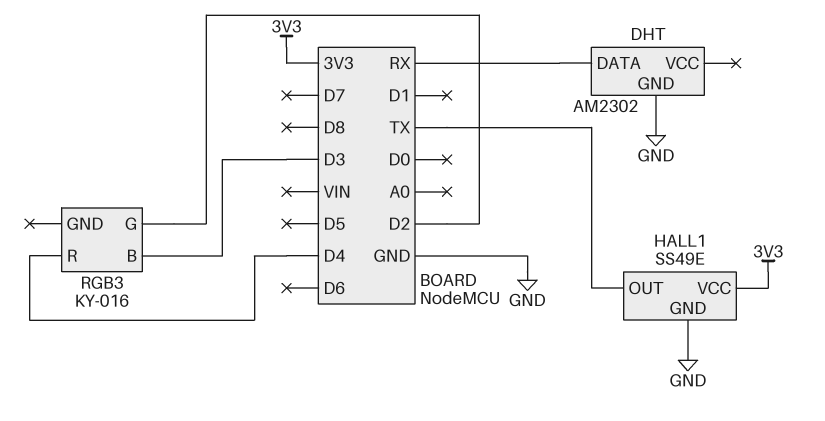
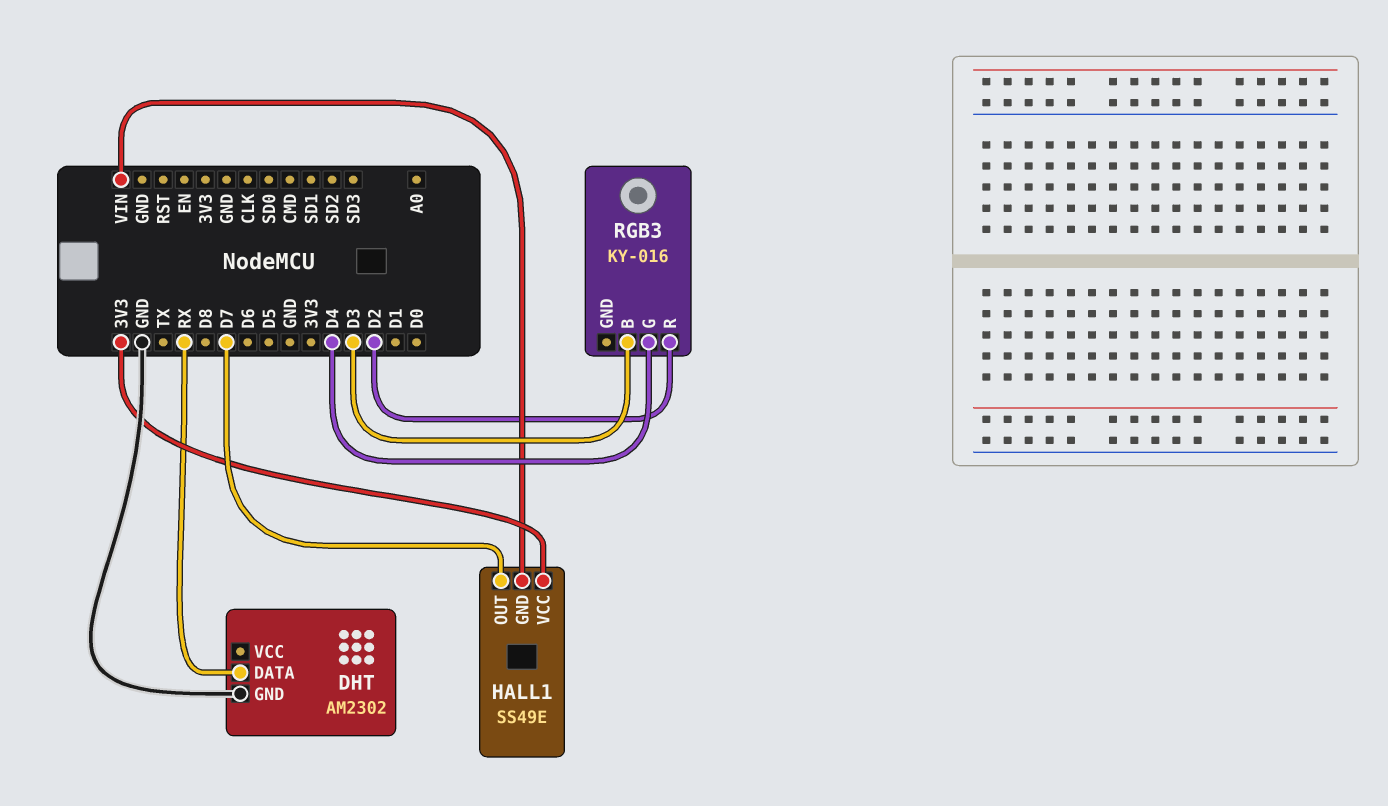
HALL1 pin GND: GND -> VIN
HALL1 pin OUT: TX -> D7
RGB3 pin G: D2 -> D4
RGB3 pin R: D4 -> D2

